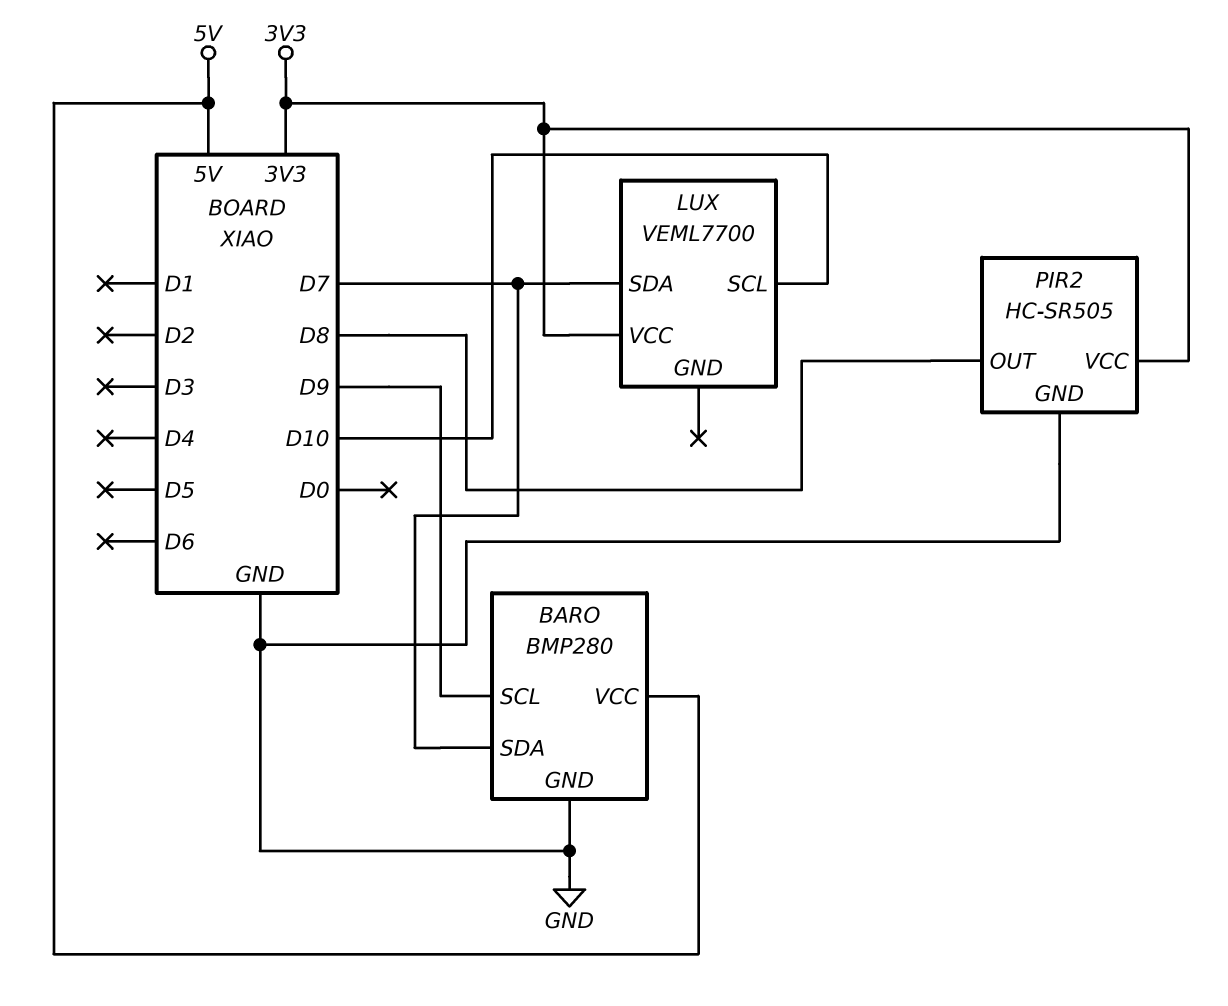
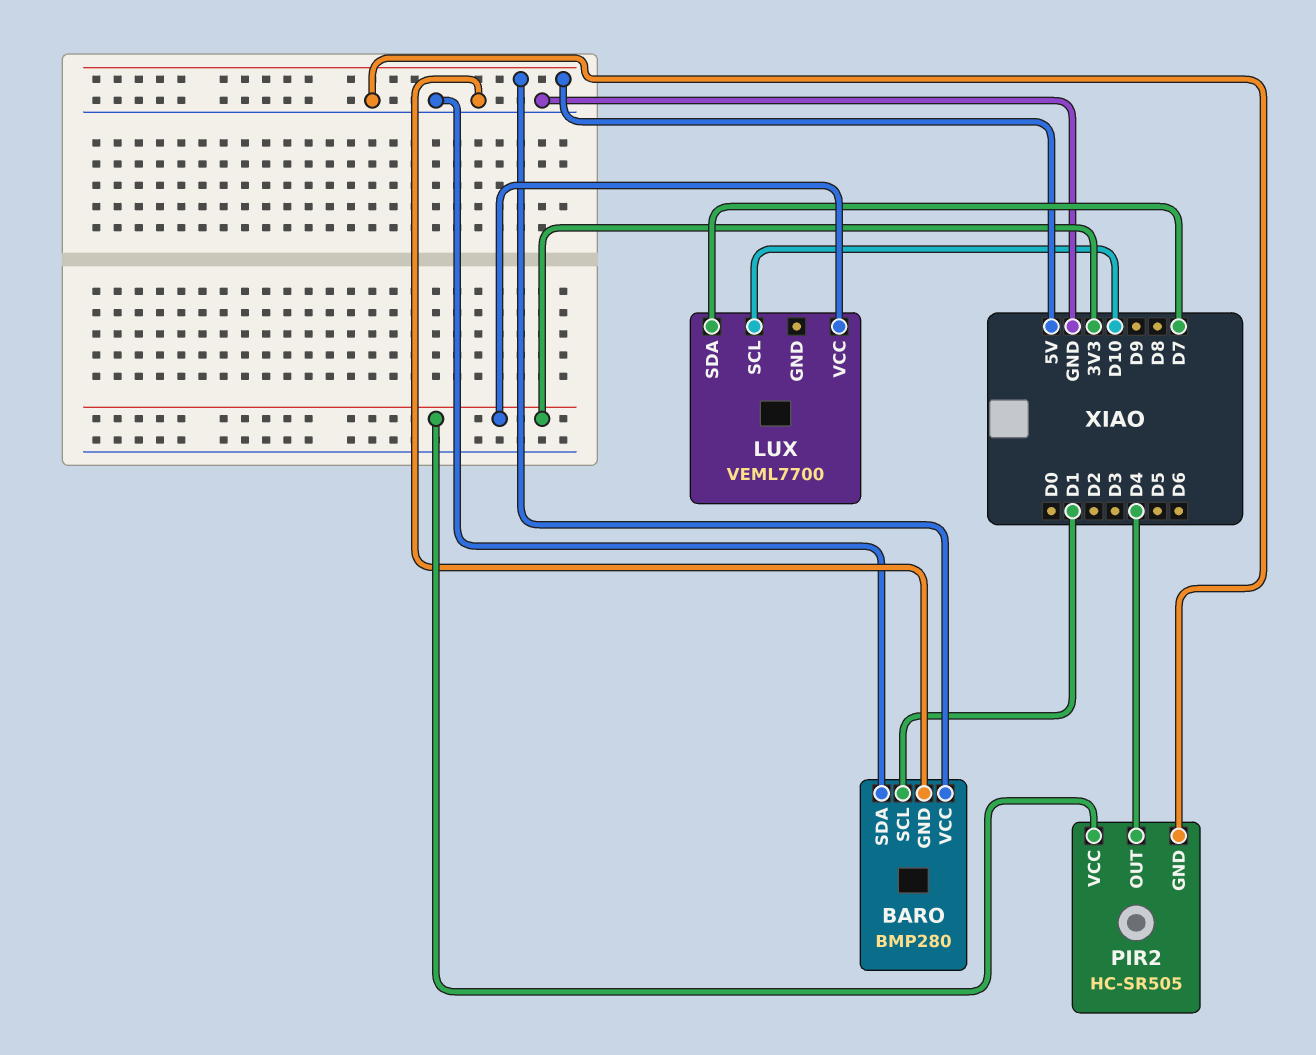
BARO pin SCL: D9 -> D1
BARO pin SDA: D7 -> GND
PIR2 pin OUT: D8 -> D4

